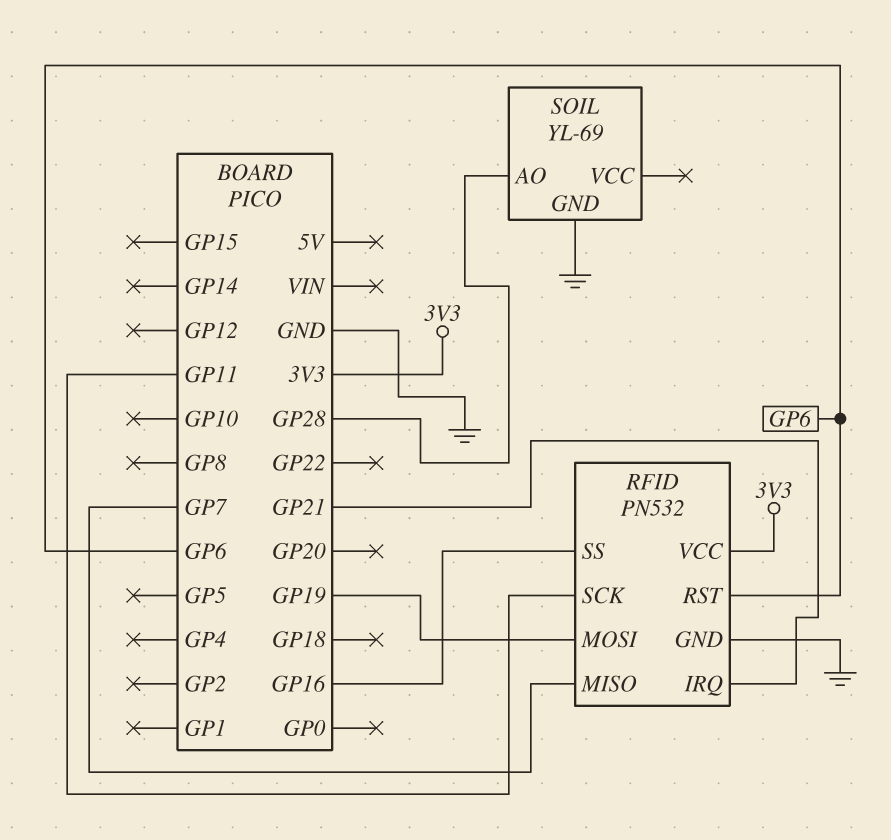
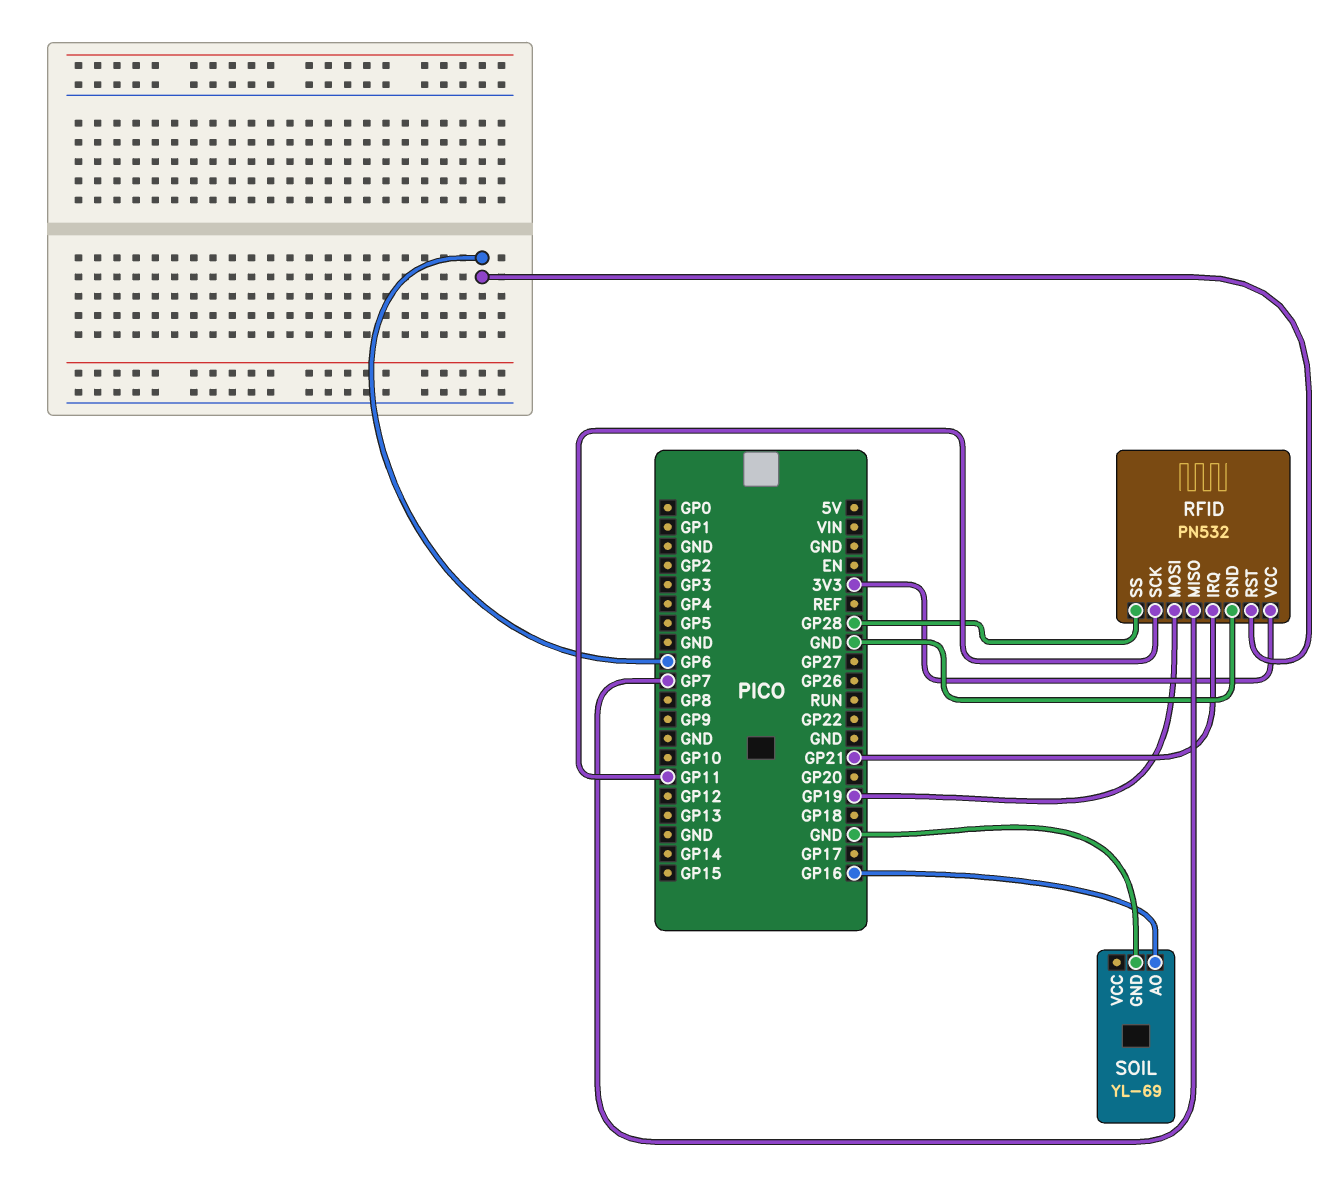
RFID pin SS: GP16 -> GP28
SOIL pin AO: GP28 -> GP16

